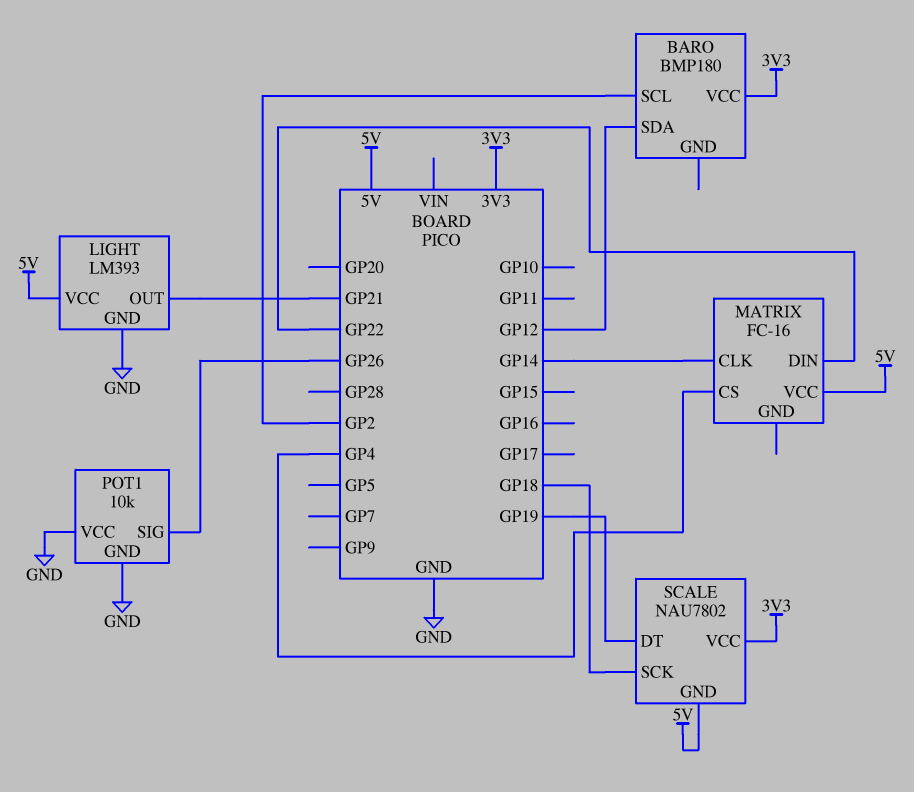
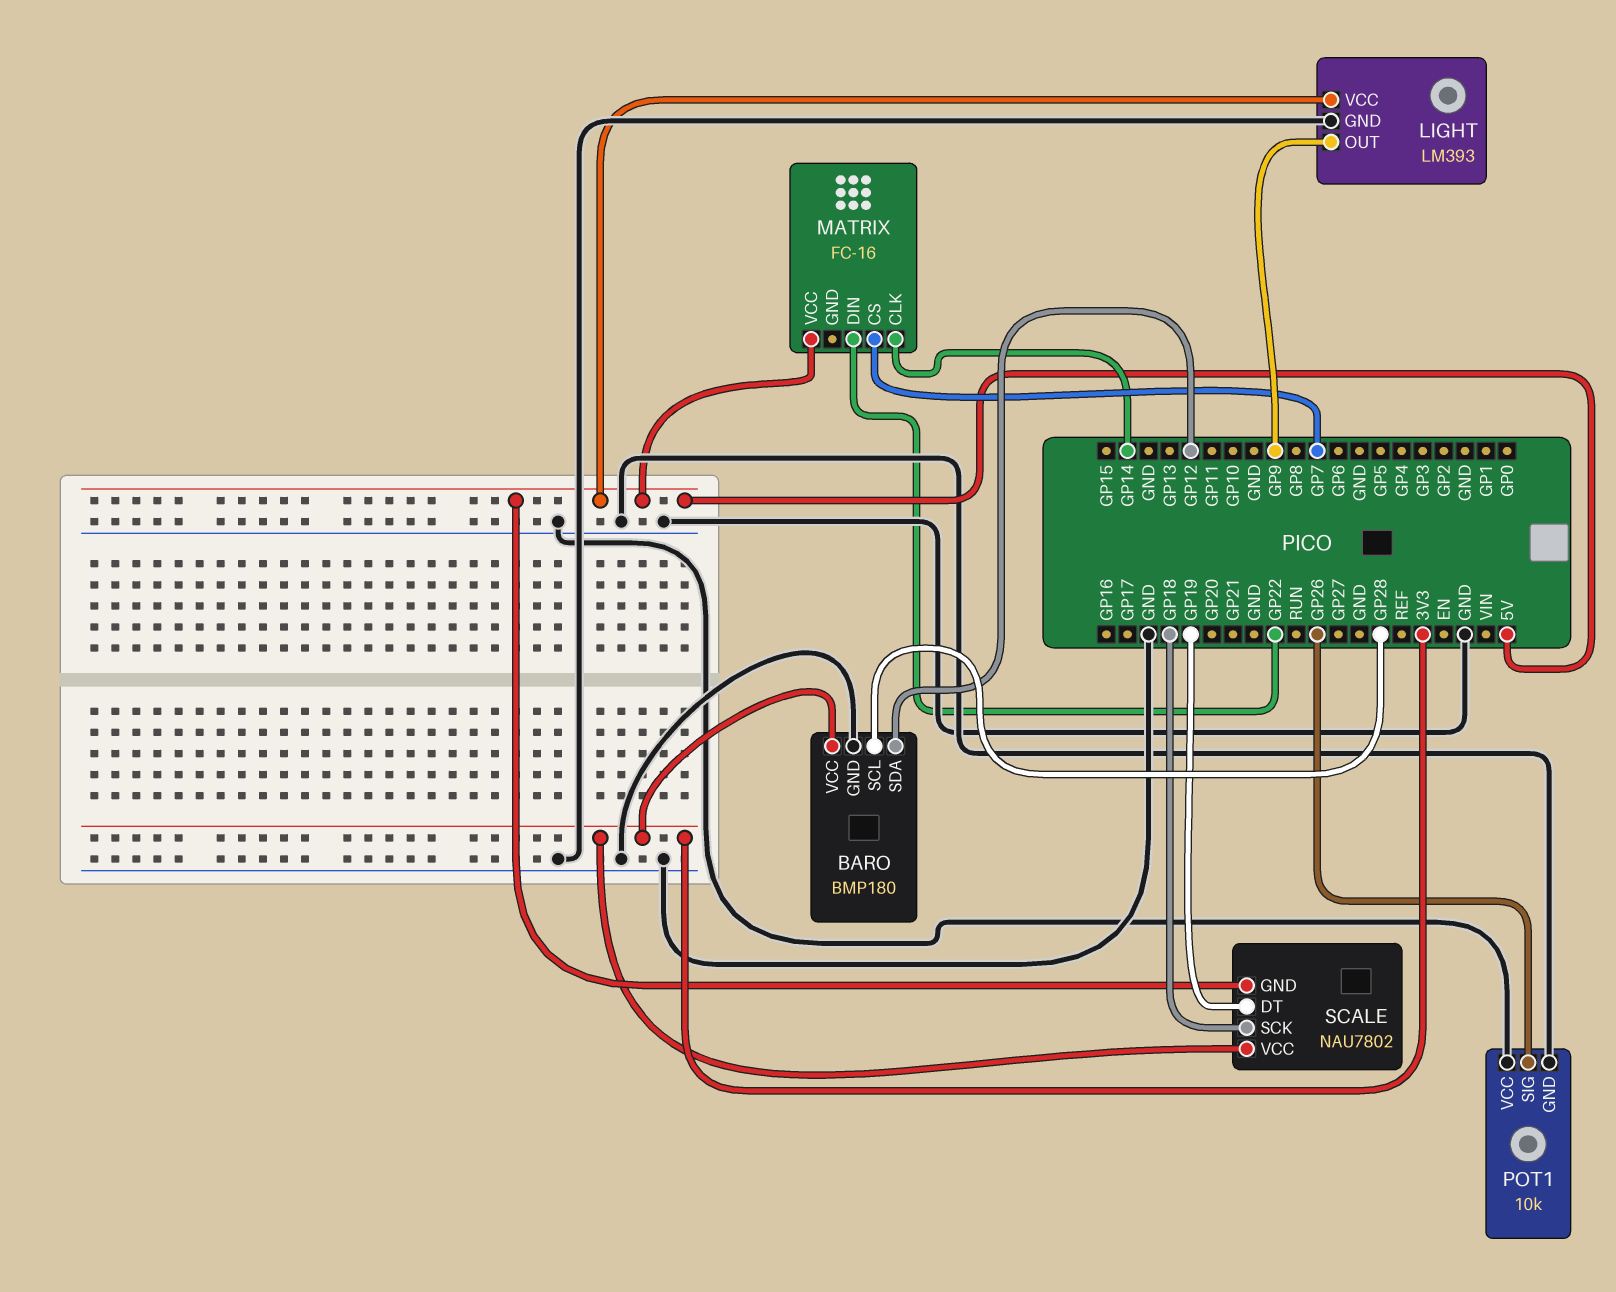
BARO pin GND: none -> GND
BARO pin SCL: GP2 -> GP28
LIGHT pin OUT: GP21 -> GP9
MATRIX pin CS: GP4 -> GP7

